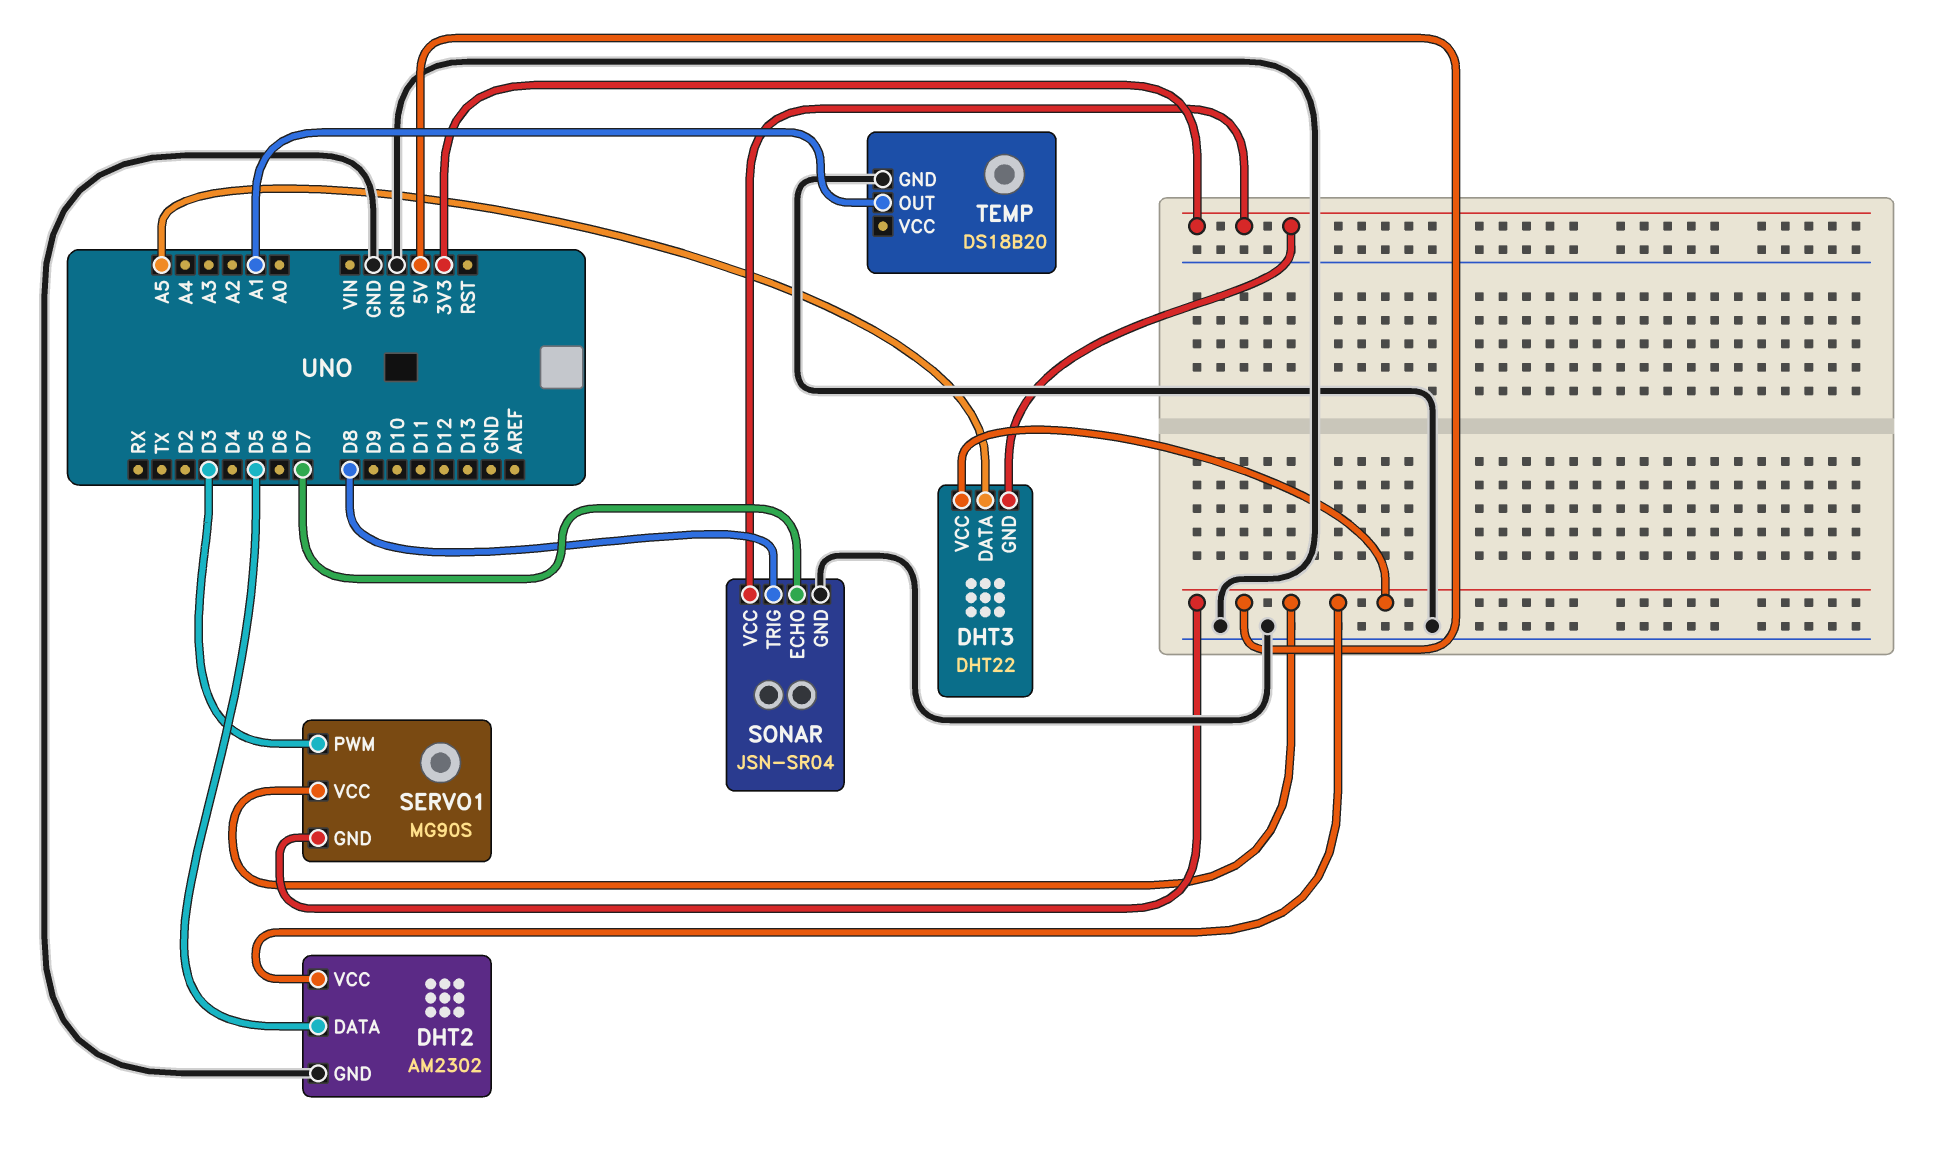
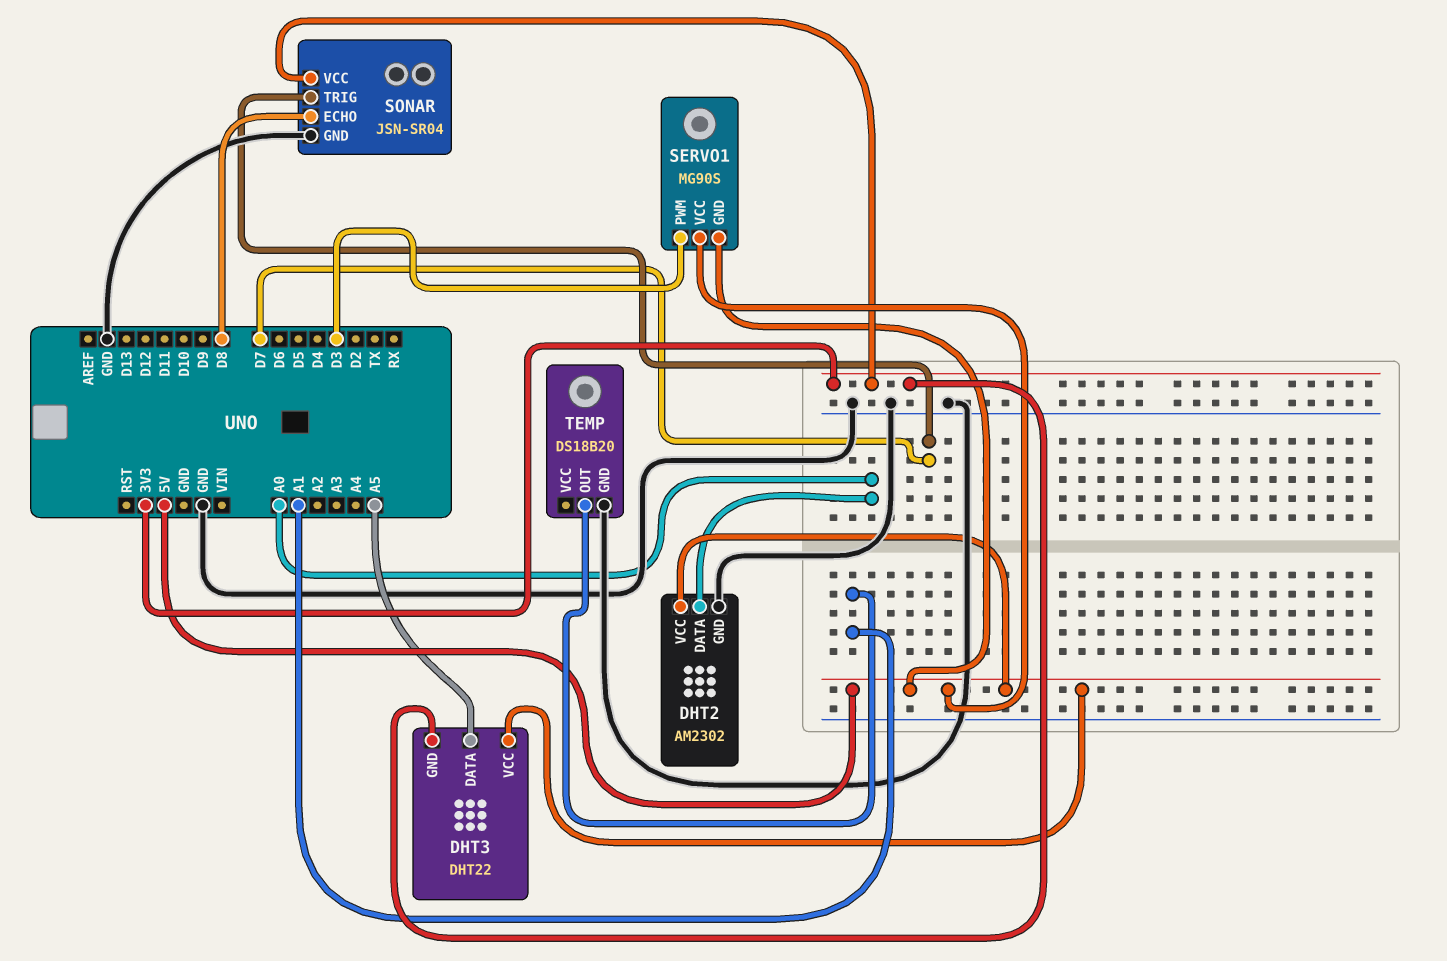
DHT2 pin DATA: D5 -> A0
SONAR pin ECHO: D7 -> D8
SONAR pin TRIG: D8 -> D7

